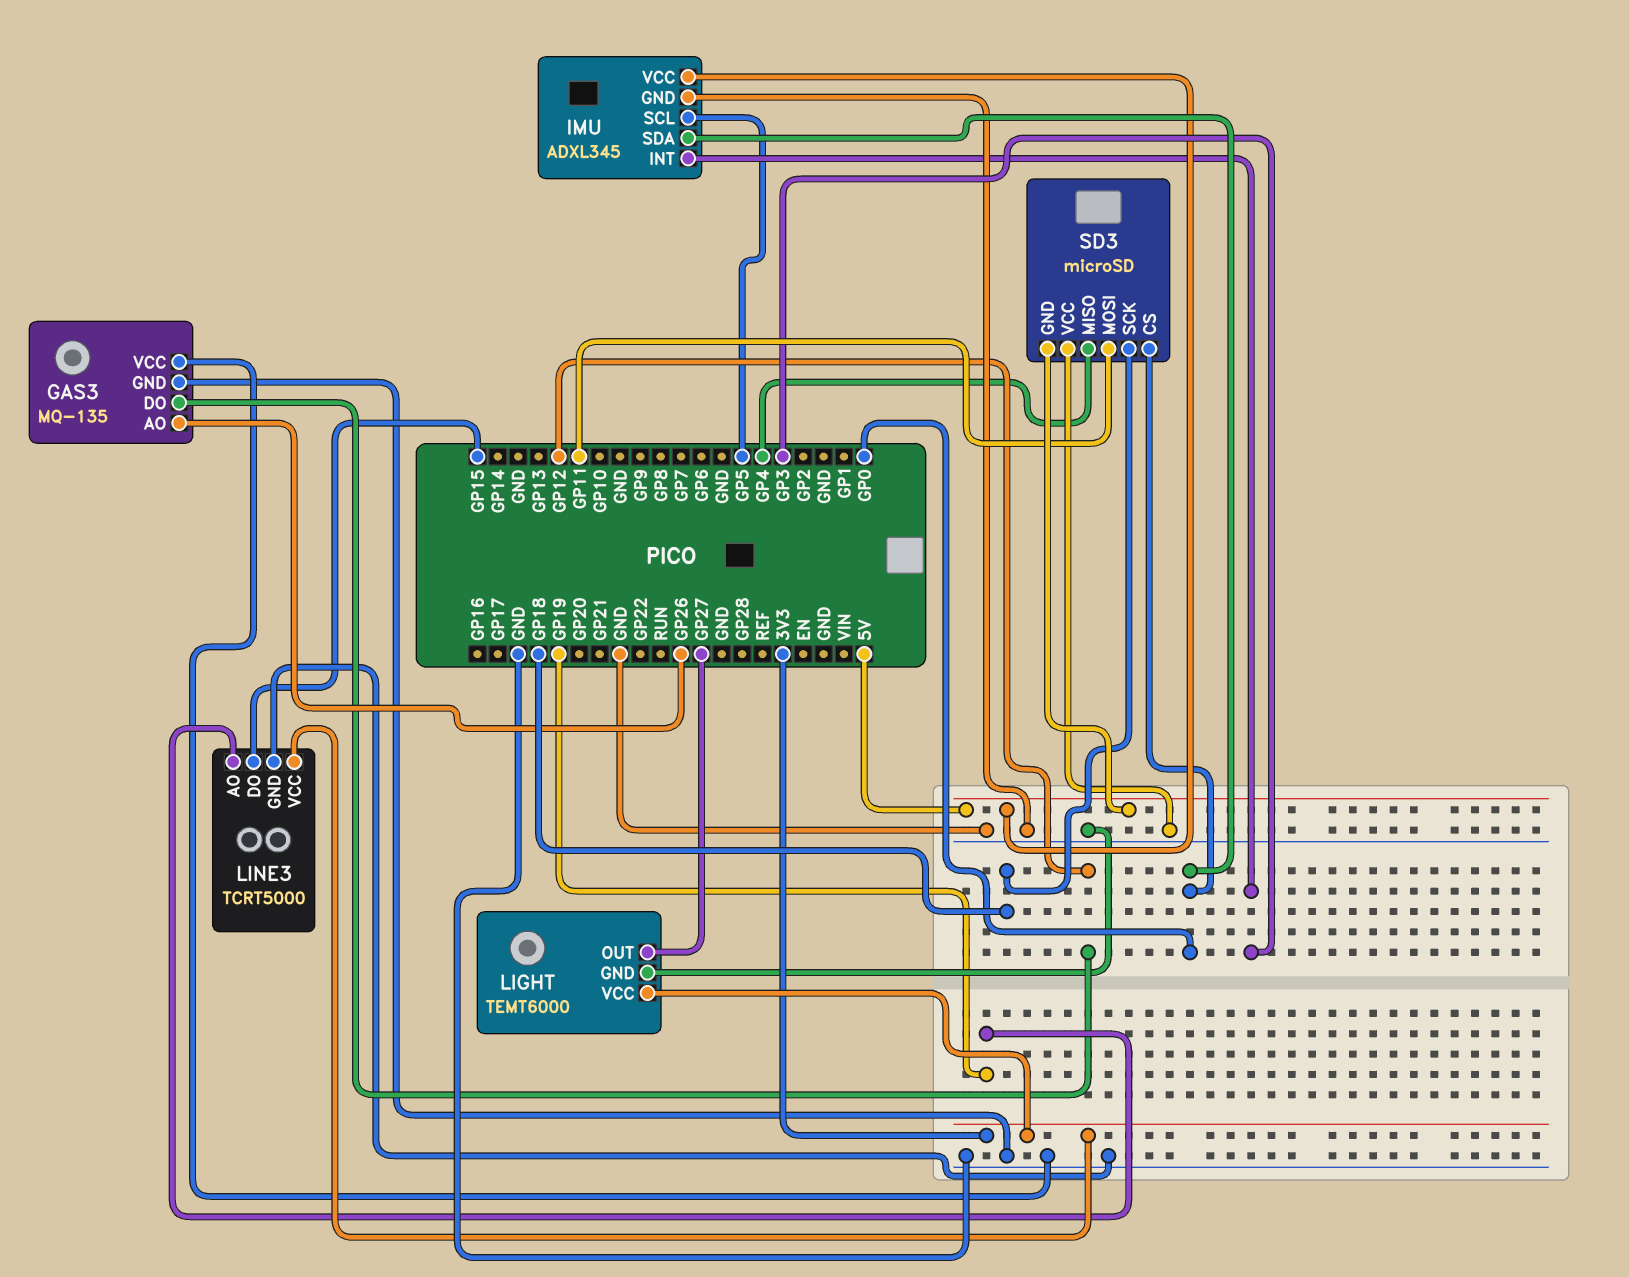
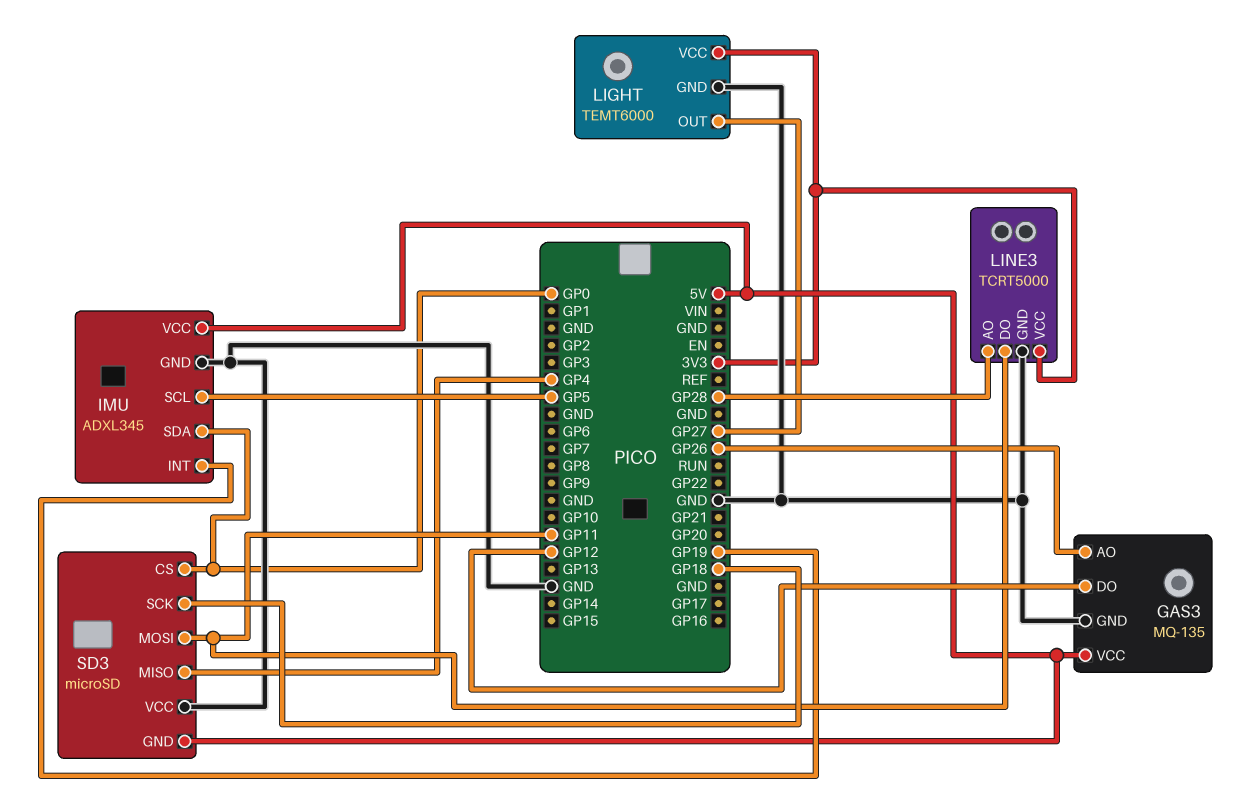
GAS3 pin VCC: GND -> 5V
IMU pin INT: GP3 -> GP19
LINE3 pin AO: GP19 -> GP28
LINE3 pin DO: GP15 -> GP11

